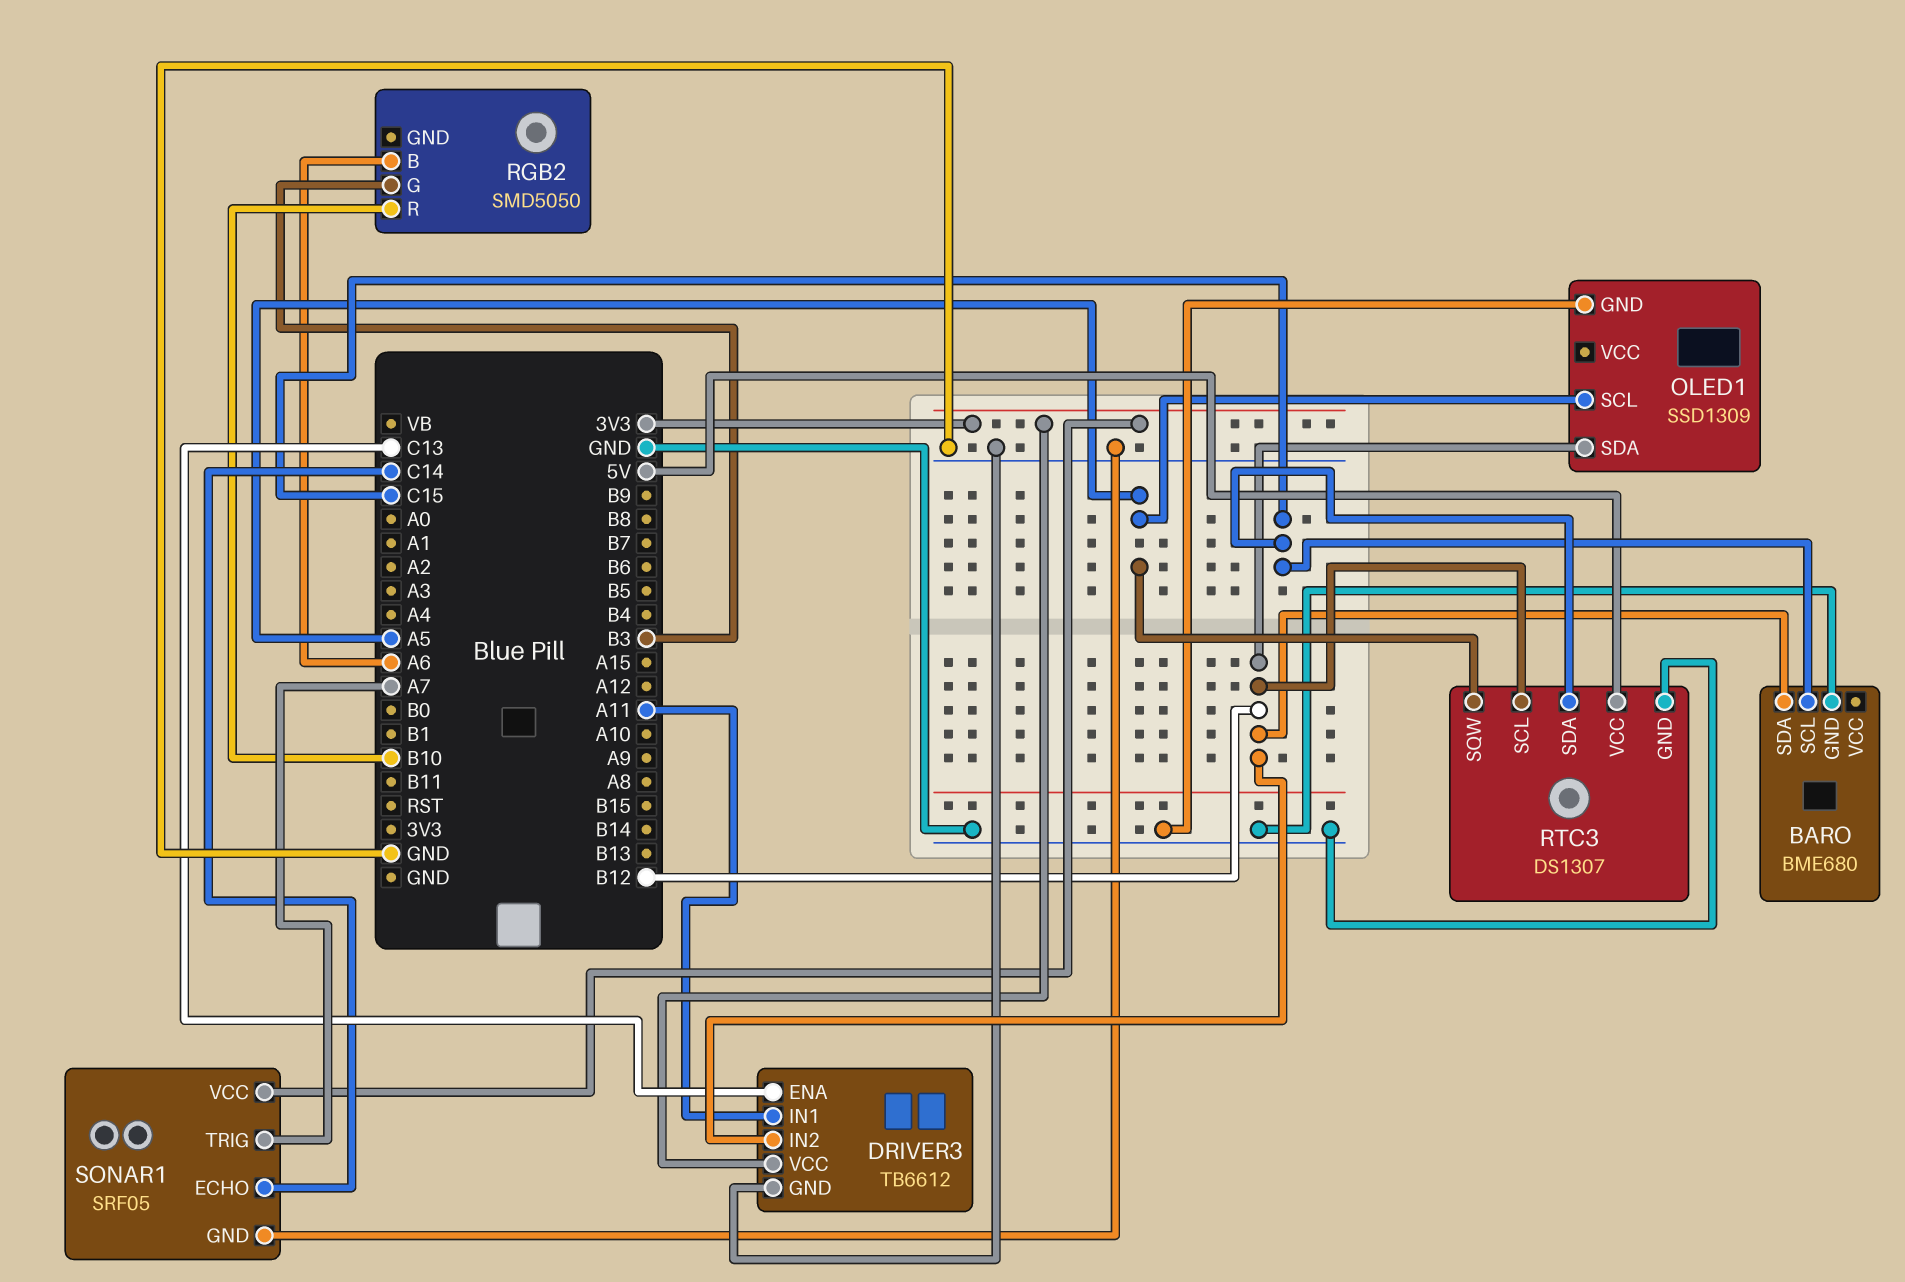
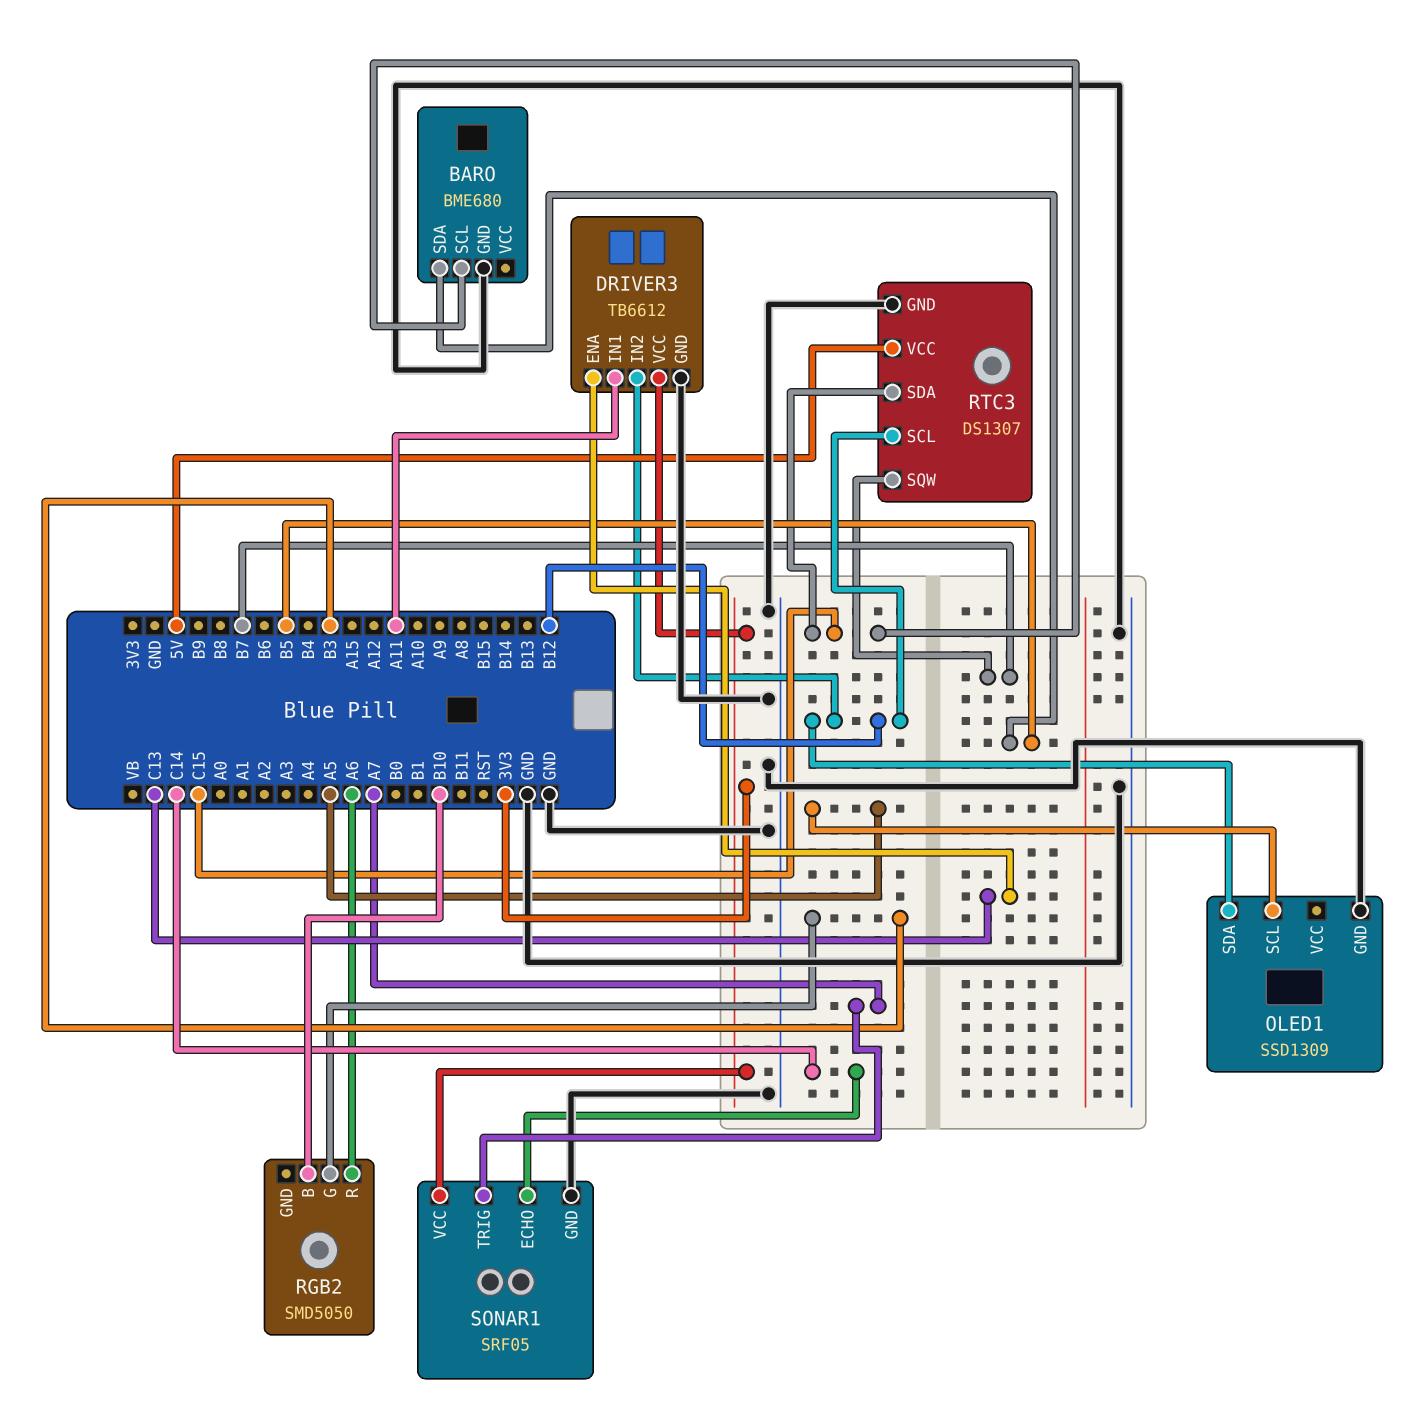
BARO pin SDA: B12 -> B5
RGB2 pin B: A6 -> B10
RGB2 pin R: B10 -> A6
RTC3 pin SQW: A5 -> B7

